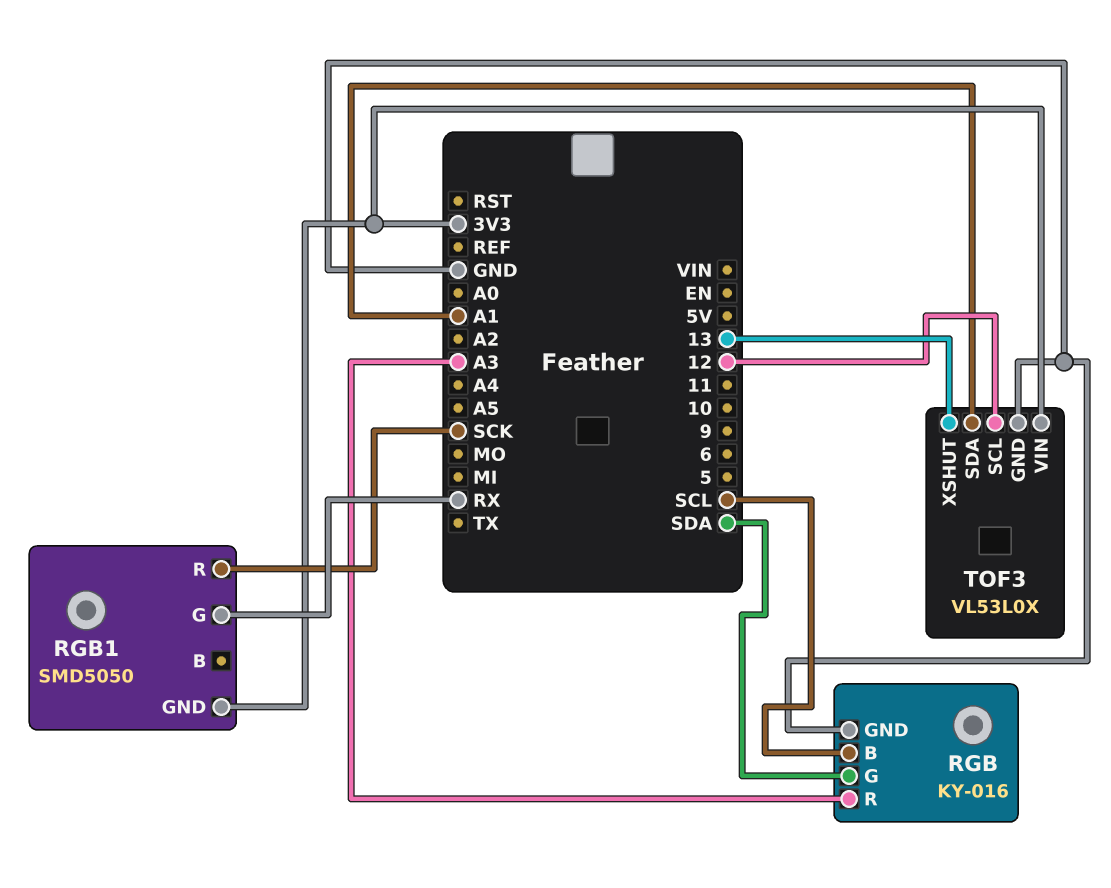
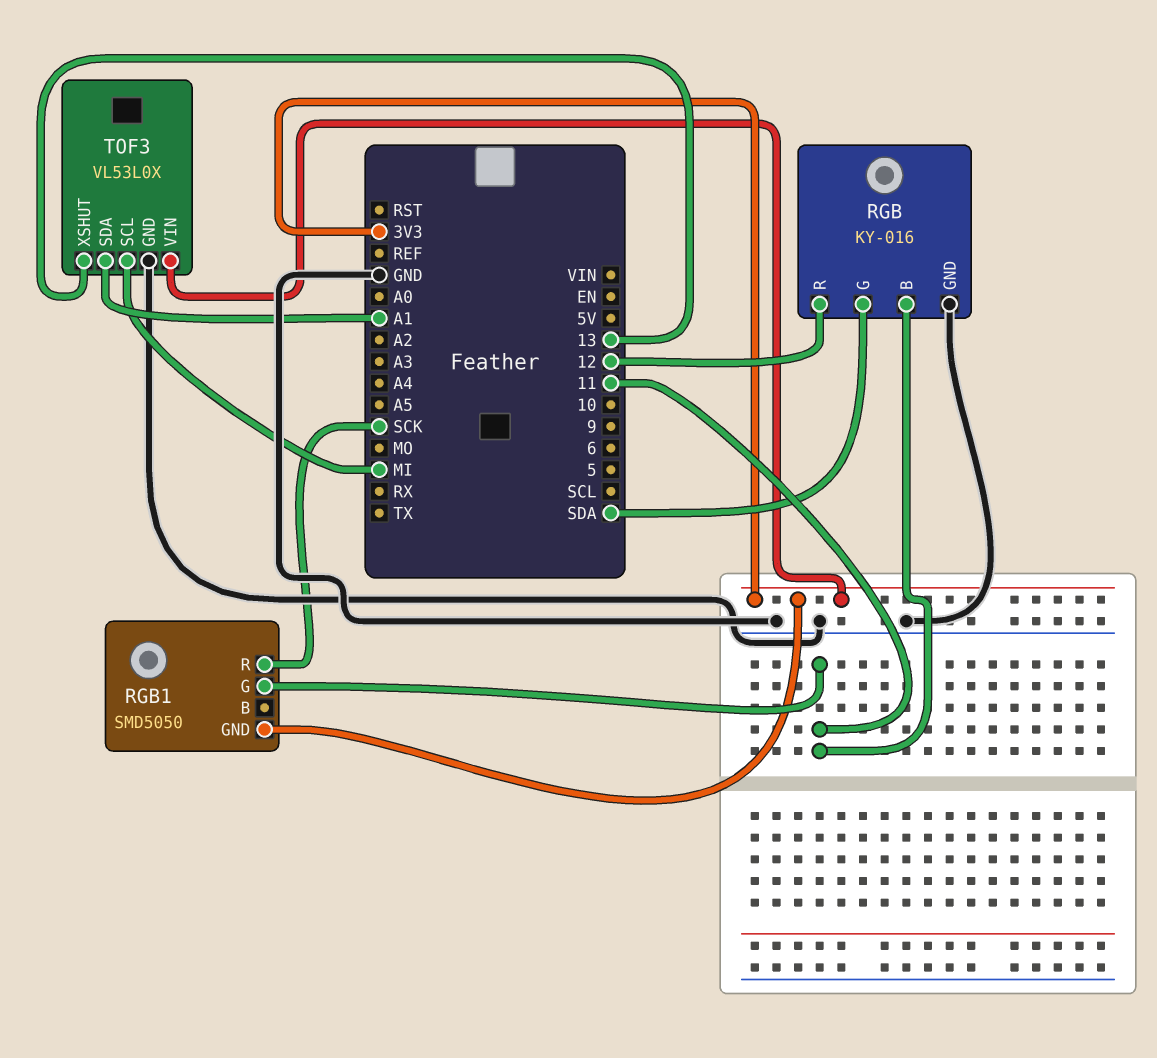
RGB pin B: SCL -> 11
RGB pin R: A3 -> 12
RGB1 pin G: RX -> 11
TOF3 pin SCL: 12 -> MI

